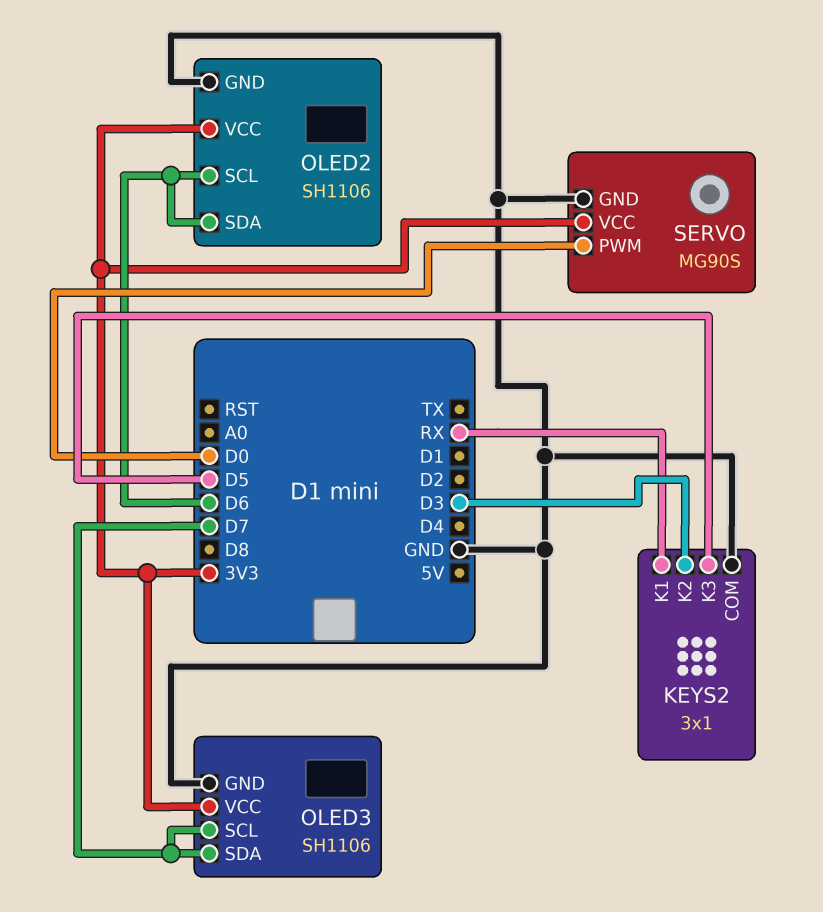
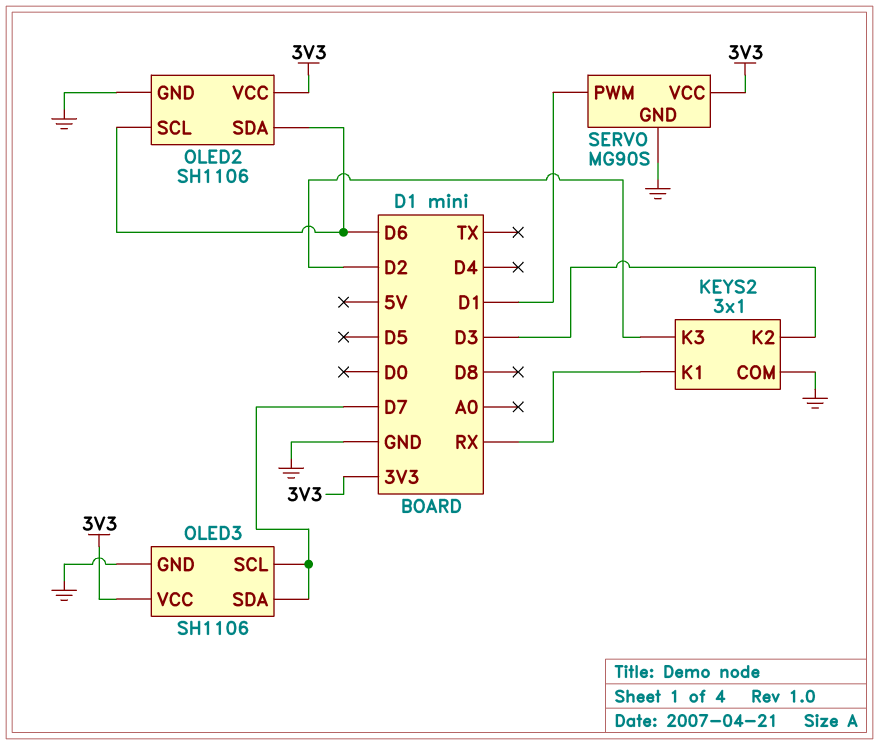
KEYS2 pin K3: D5 -> D2
SERVO pin PWM: D0 -> D1

